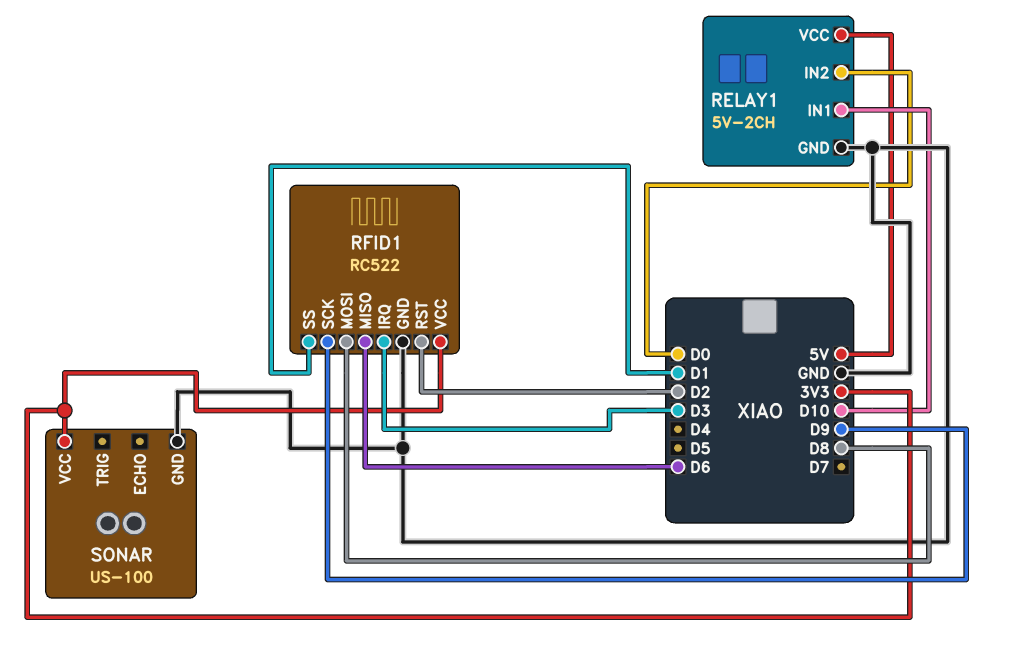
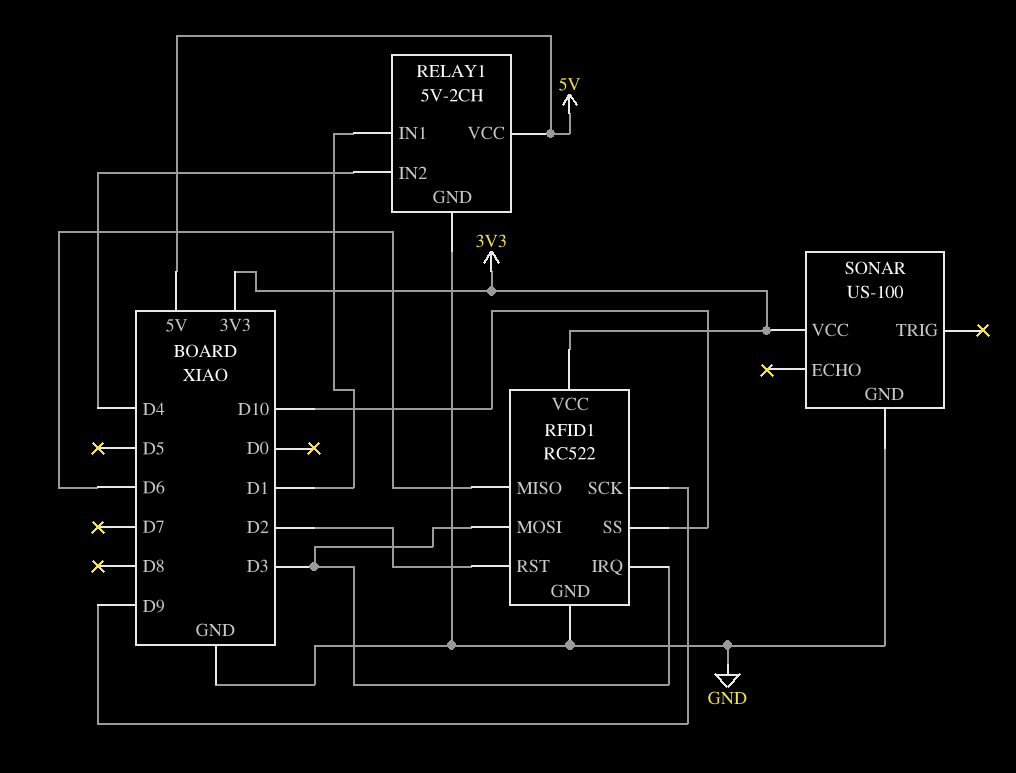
RELAY1 pin IN1: D10 -> D1
RELAY1 pin IN2: D0 -> D4
RFID1 pin MOSI: D8 -> D3
RFID1 pin SS: D1 -> D10

